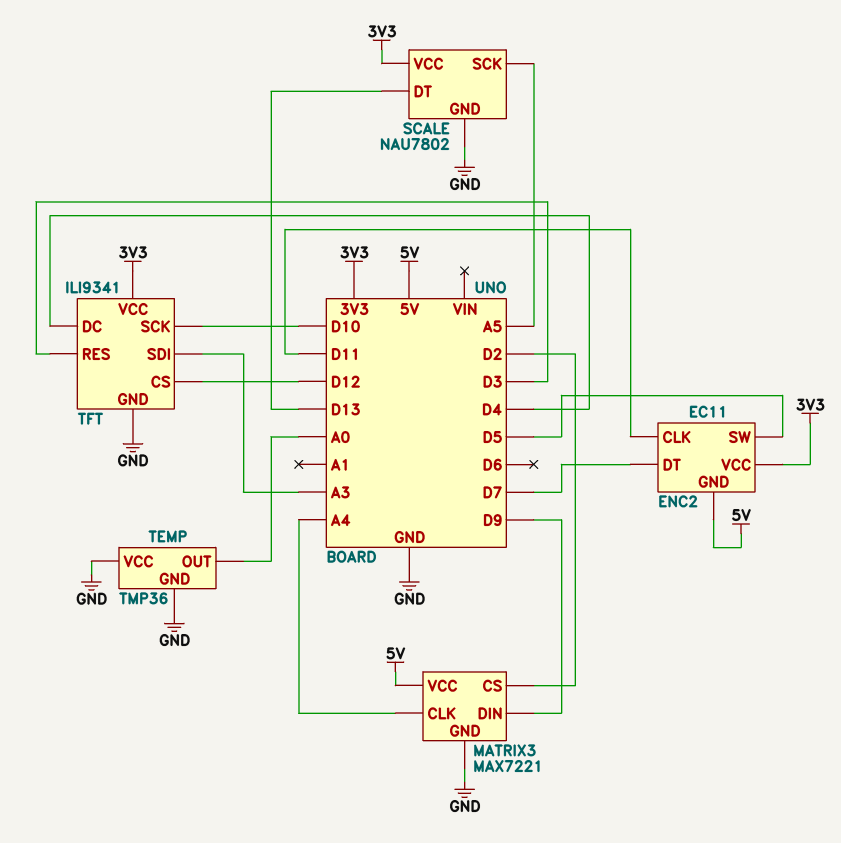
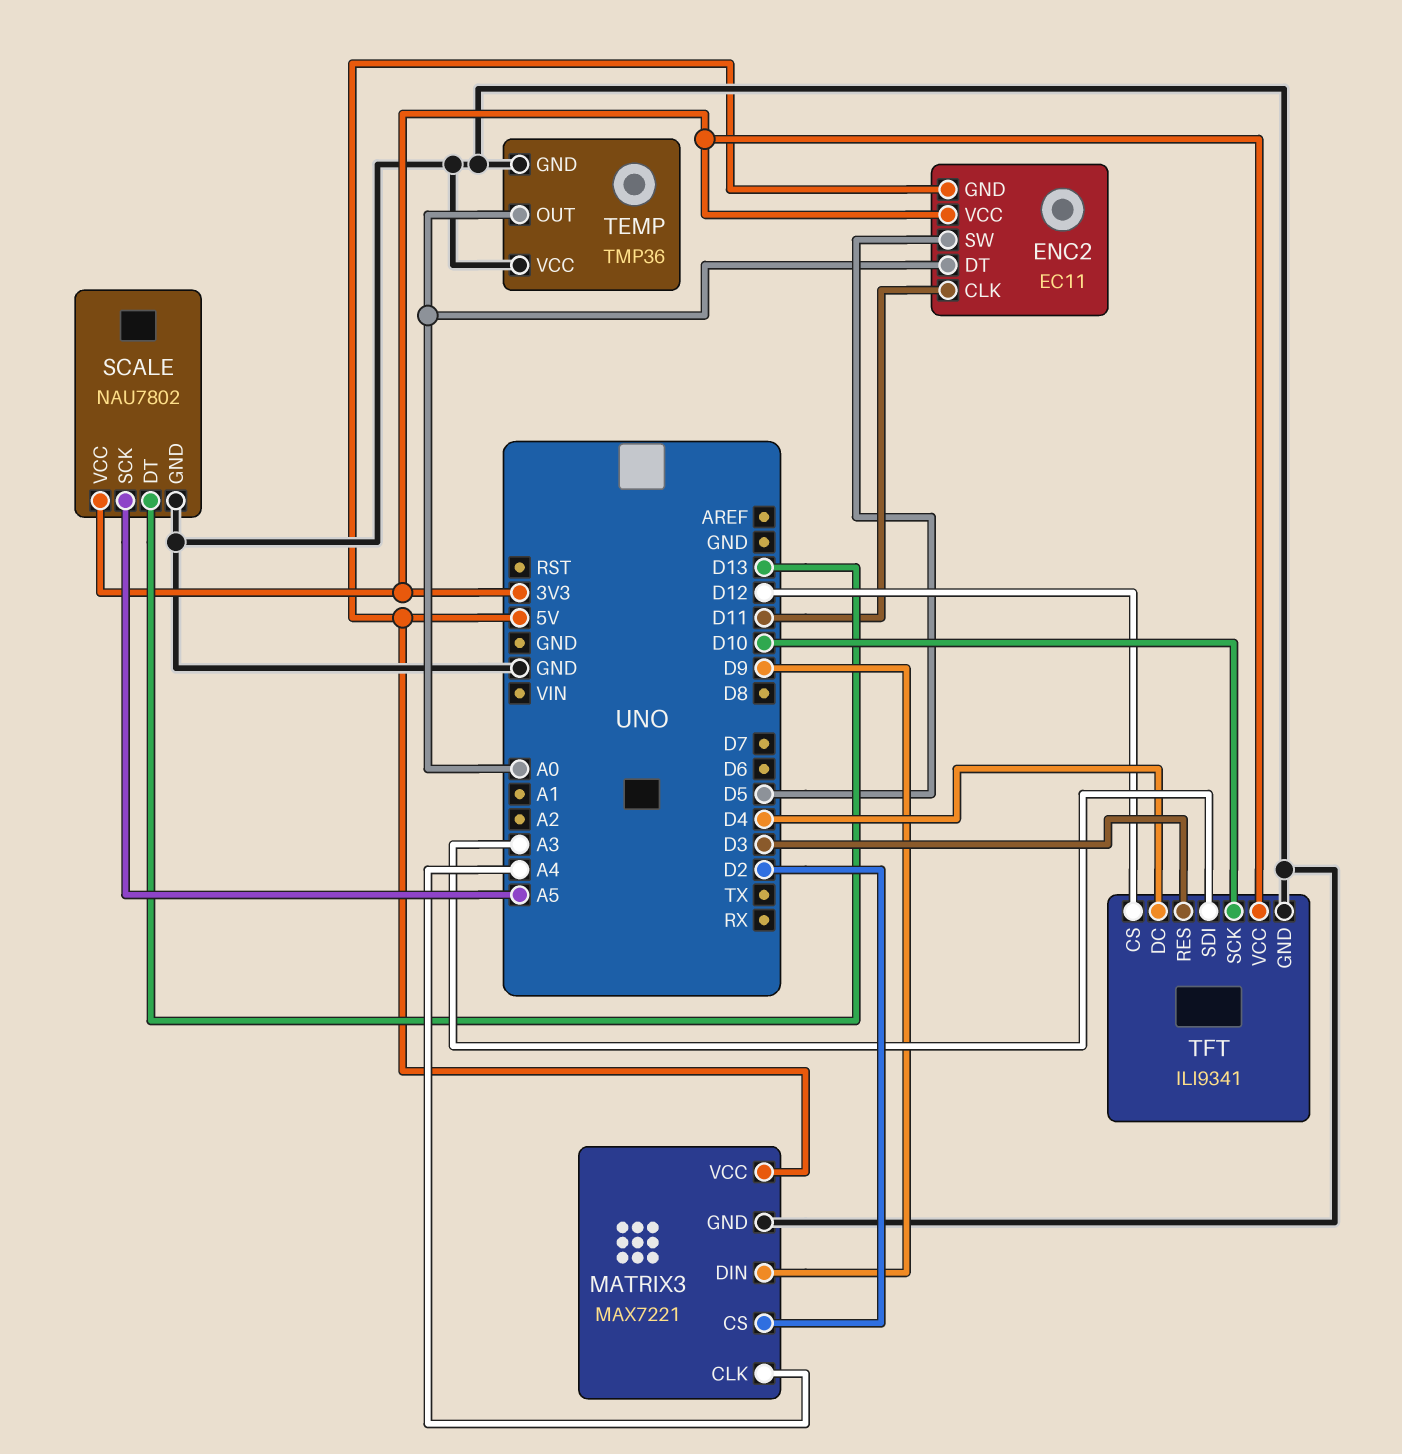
ENC2 pin DT: D7 -> A0

